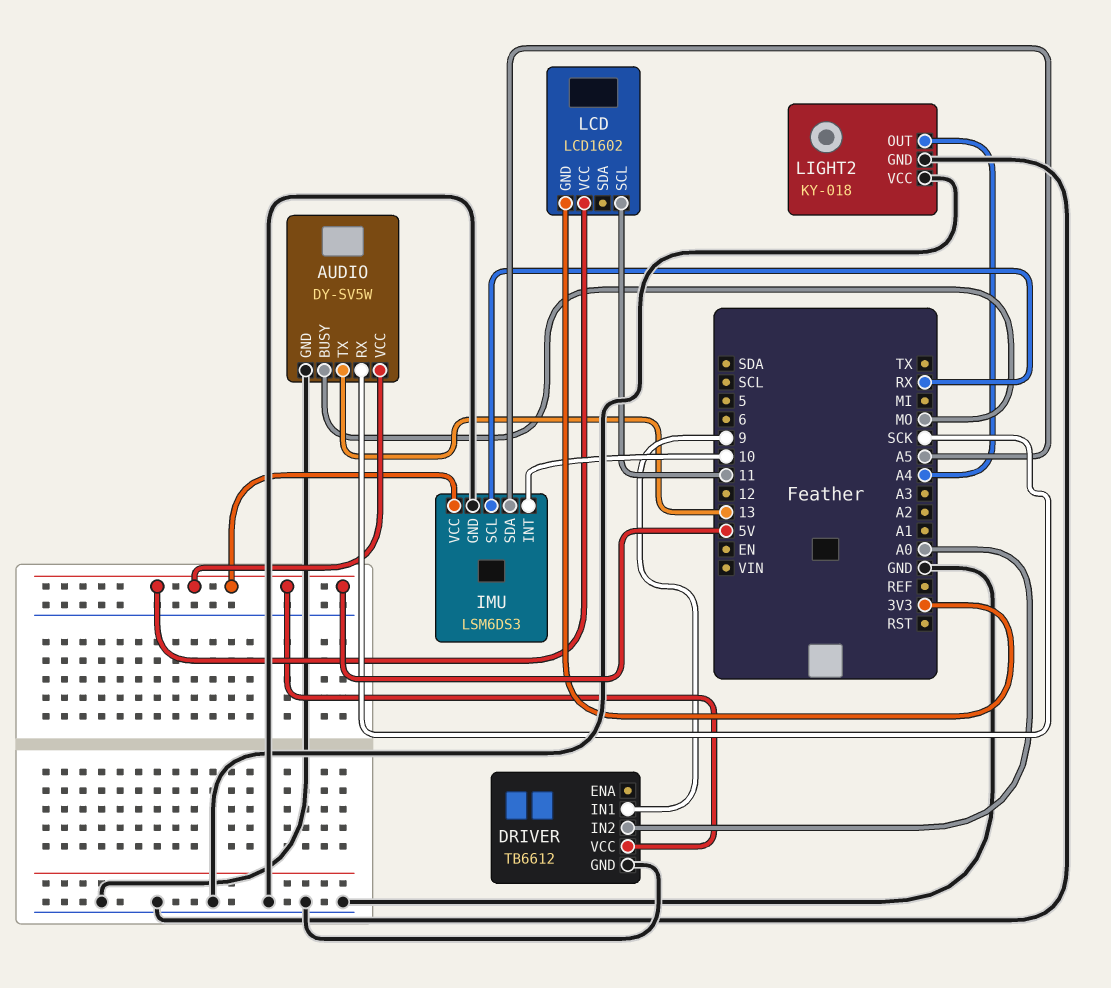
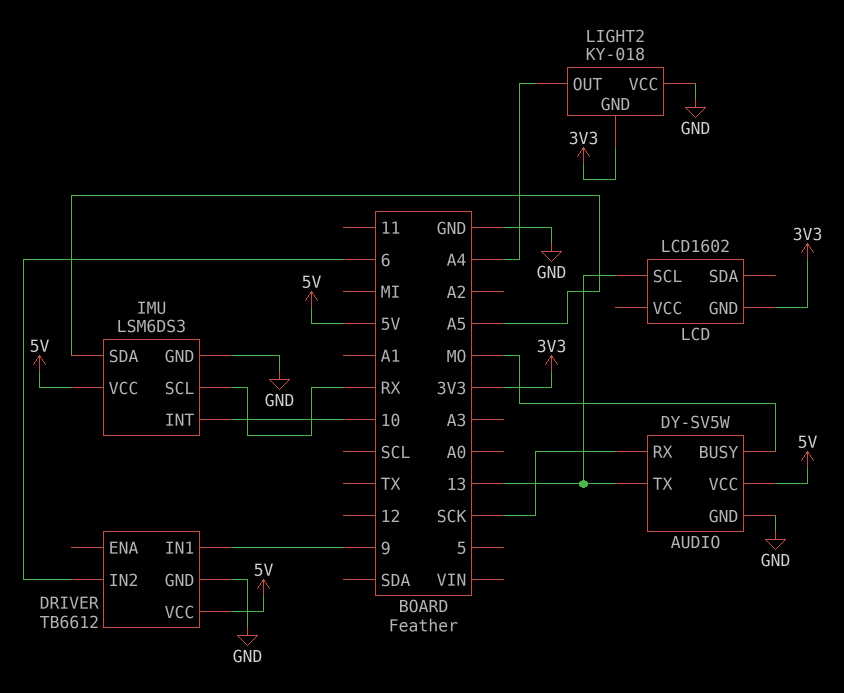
DRIVER pin IN2: A0 -> 6
LCD pin SCL: 11 -> 13
LCD pin VCC: 5V -> none
LIGHT2 pin GND: GND -> 3V3

